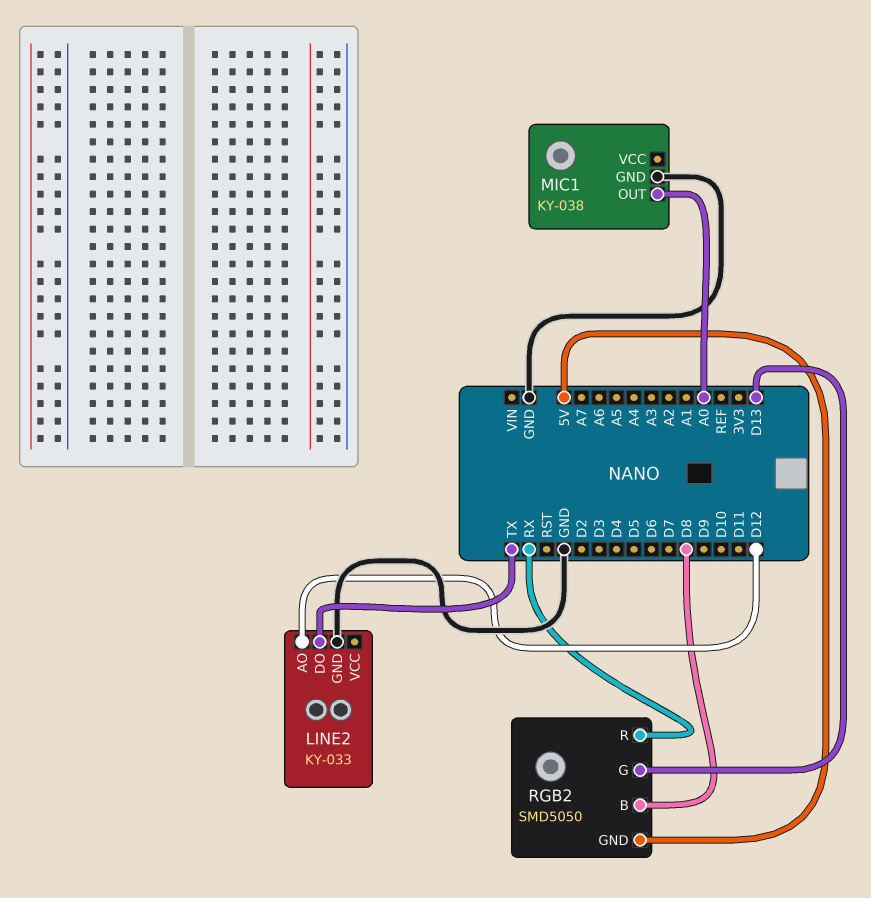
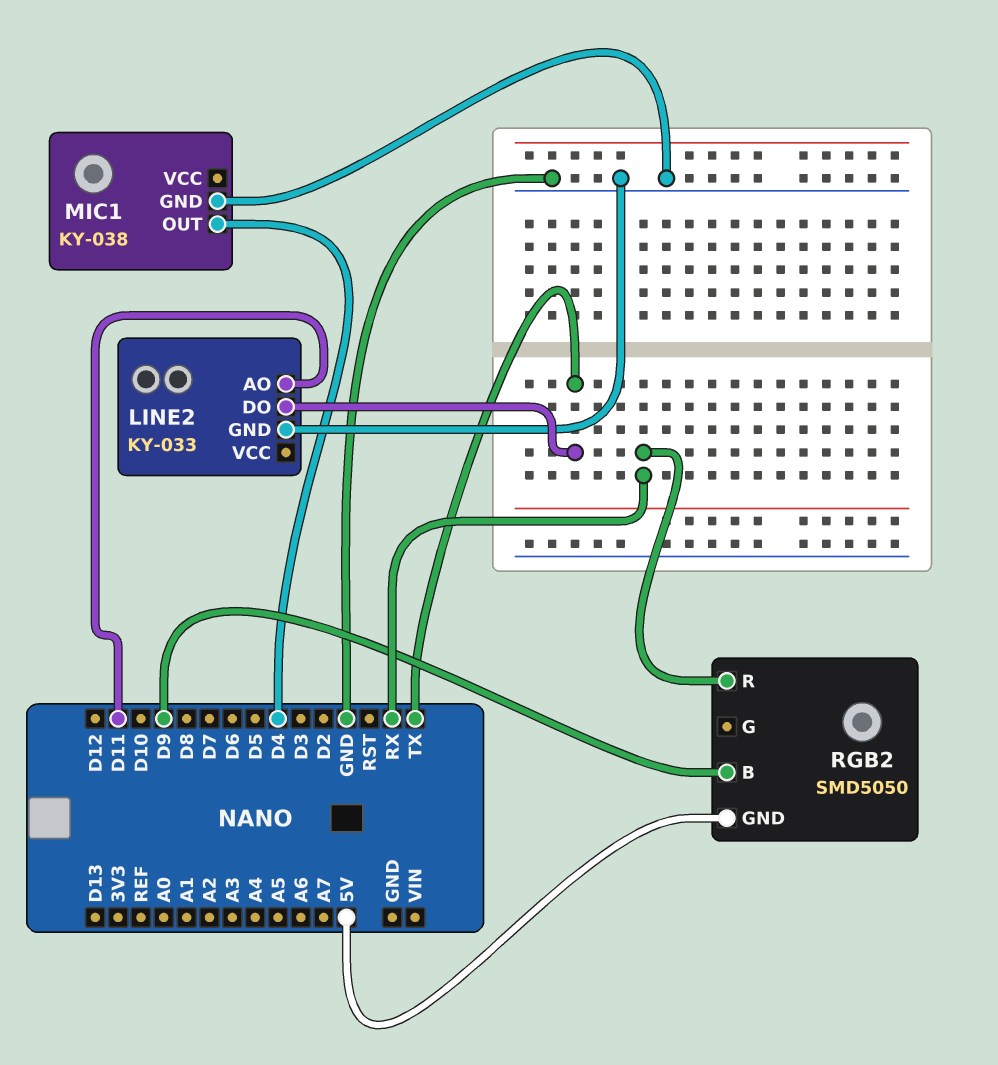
LINE2 pin AO: D12 -> D11
MIC1 pin OUT: A0 -> D4
RGB2 pin B: D8 -> D9
RGB2 pin G: D13 -> none

